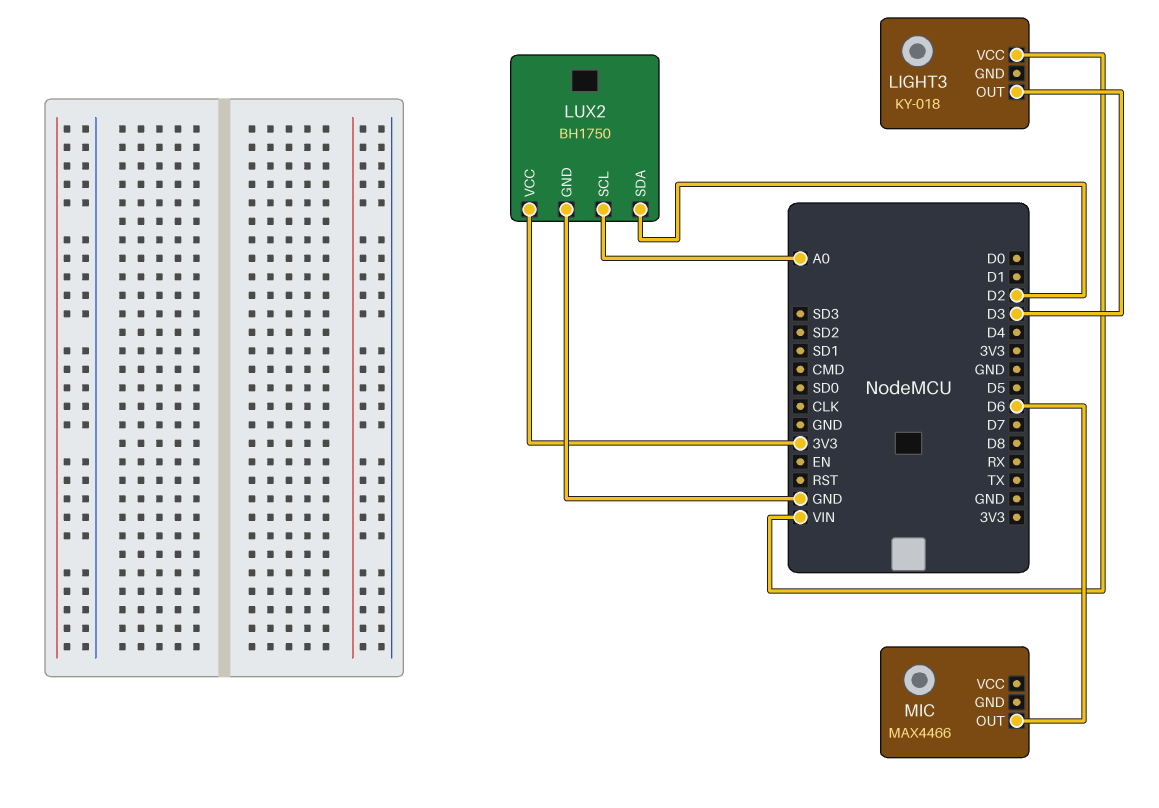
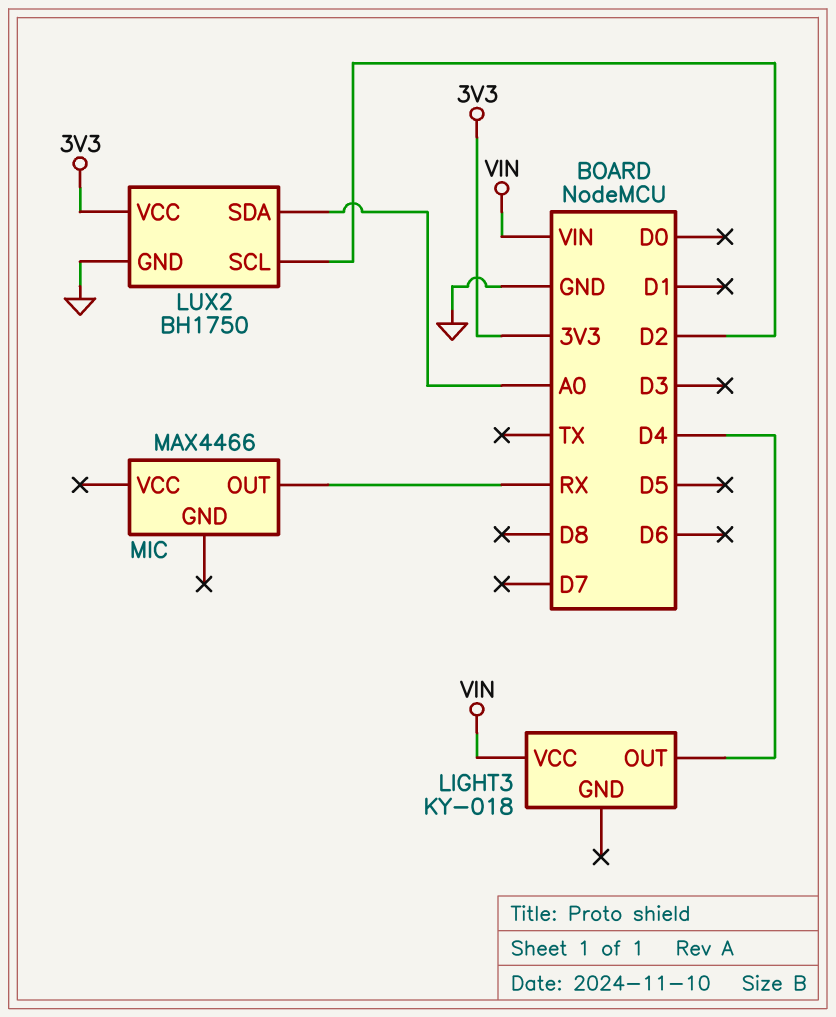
LIGHT3 pin OUT: D3 -> D4
LUX2 pin SCL: A0 -> D2
LUX2 pin SDA: D2 -> A0
MIC pin OUT: D6 -> RX

